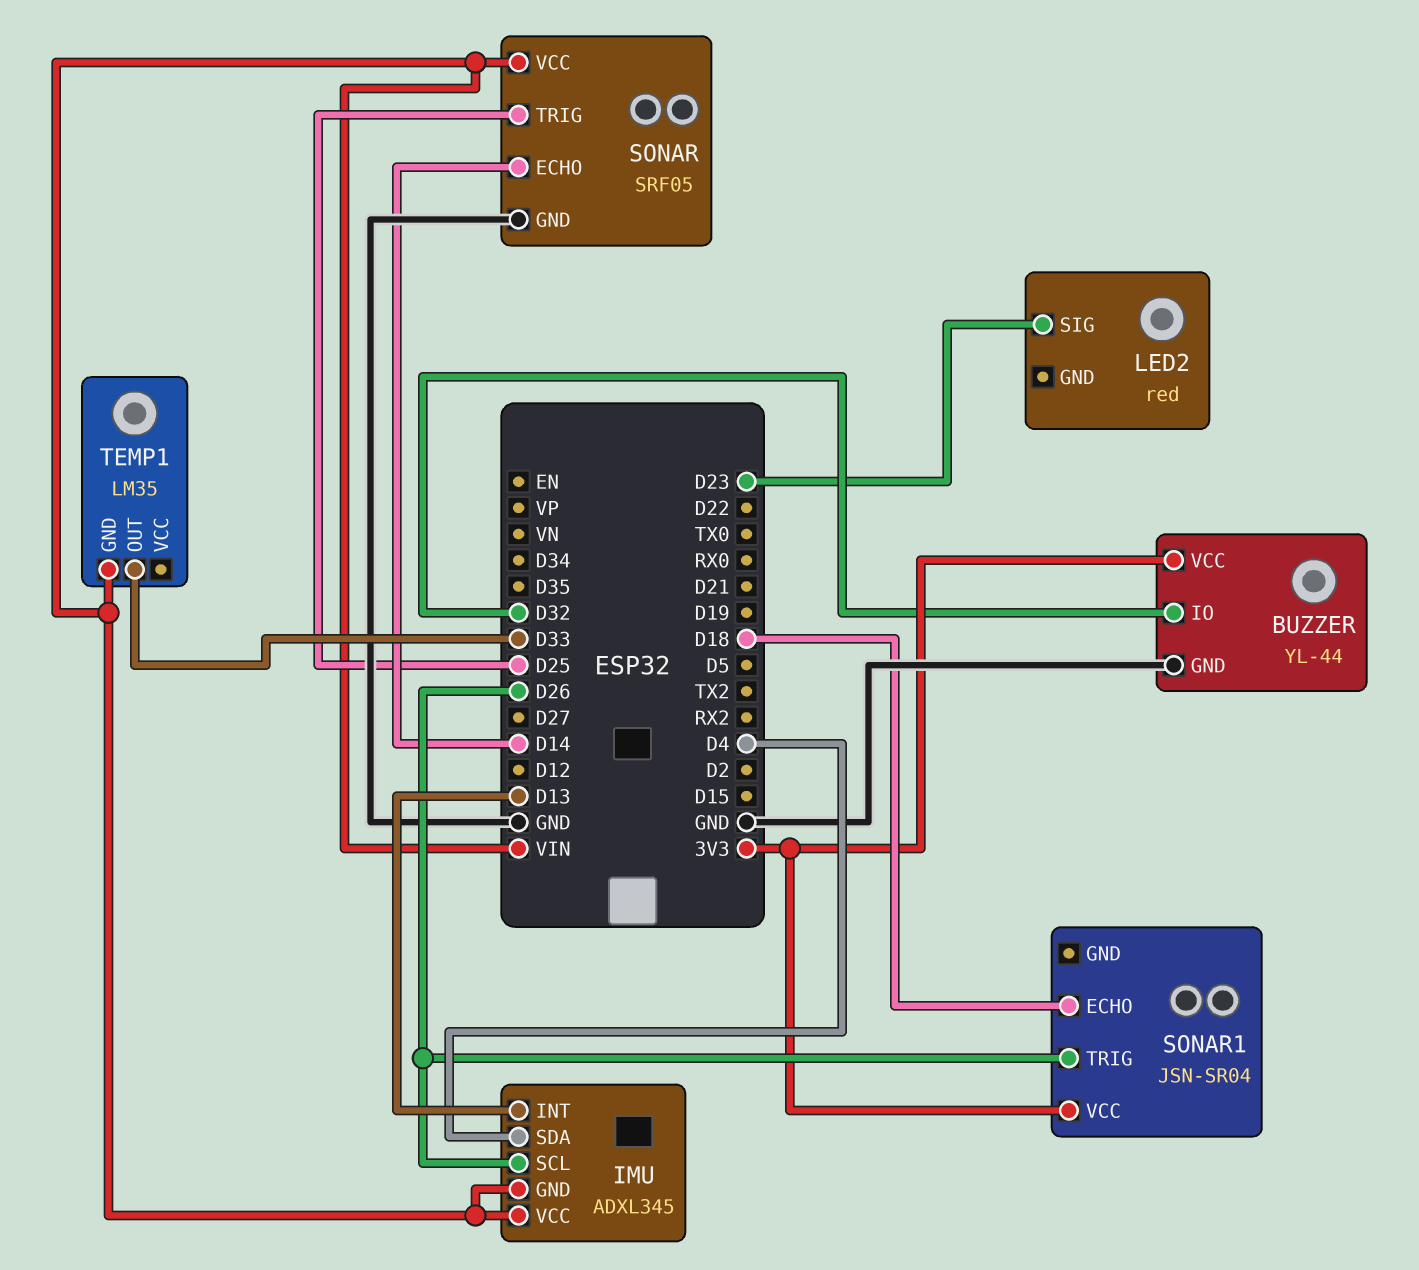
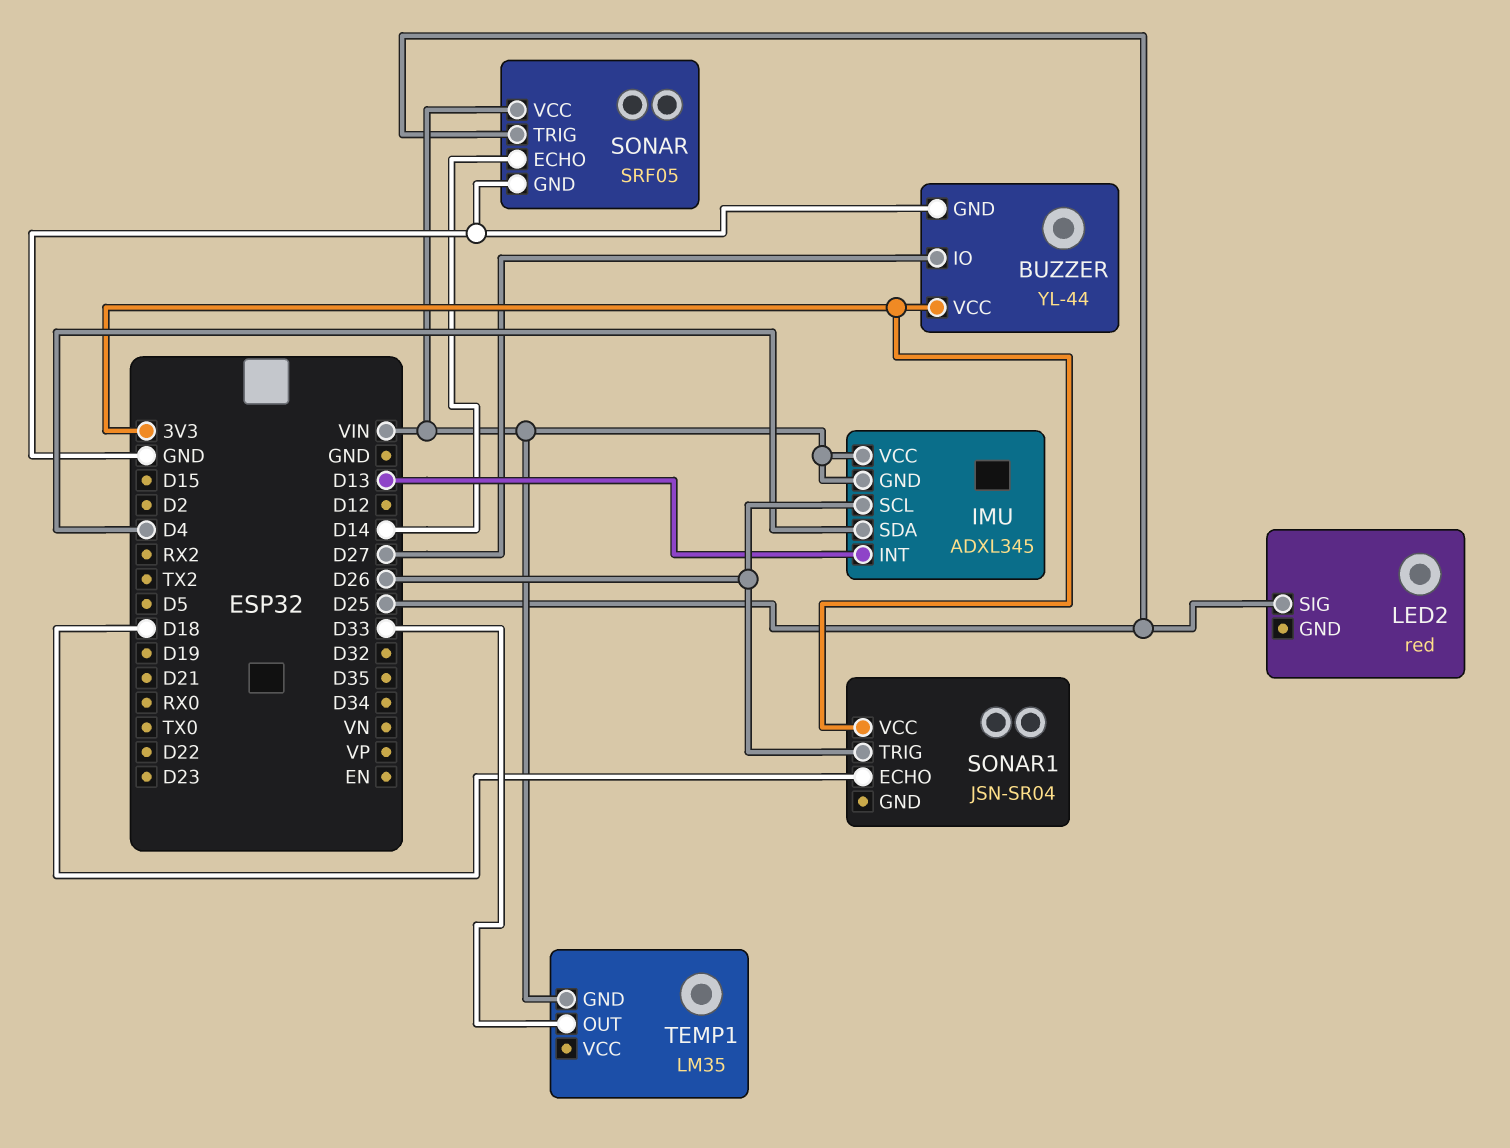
BUZZER pin IO: D32 -> D27
LED2 pin SIG: D23 -> D25

